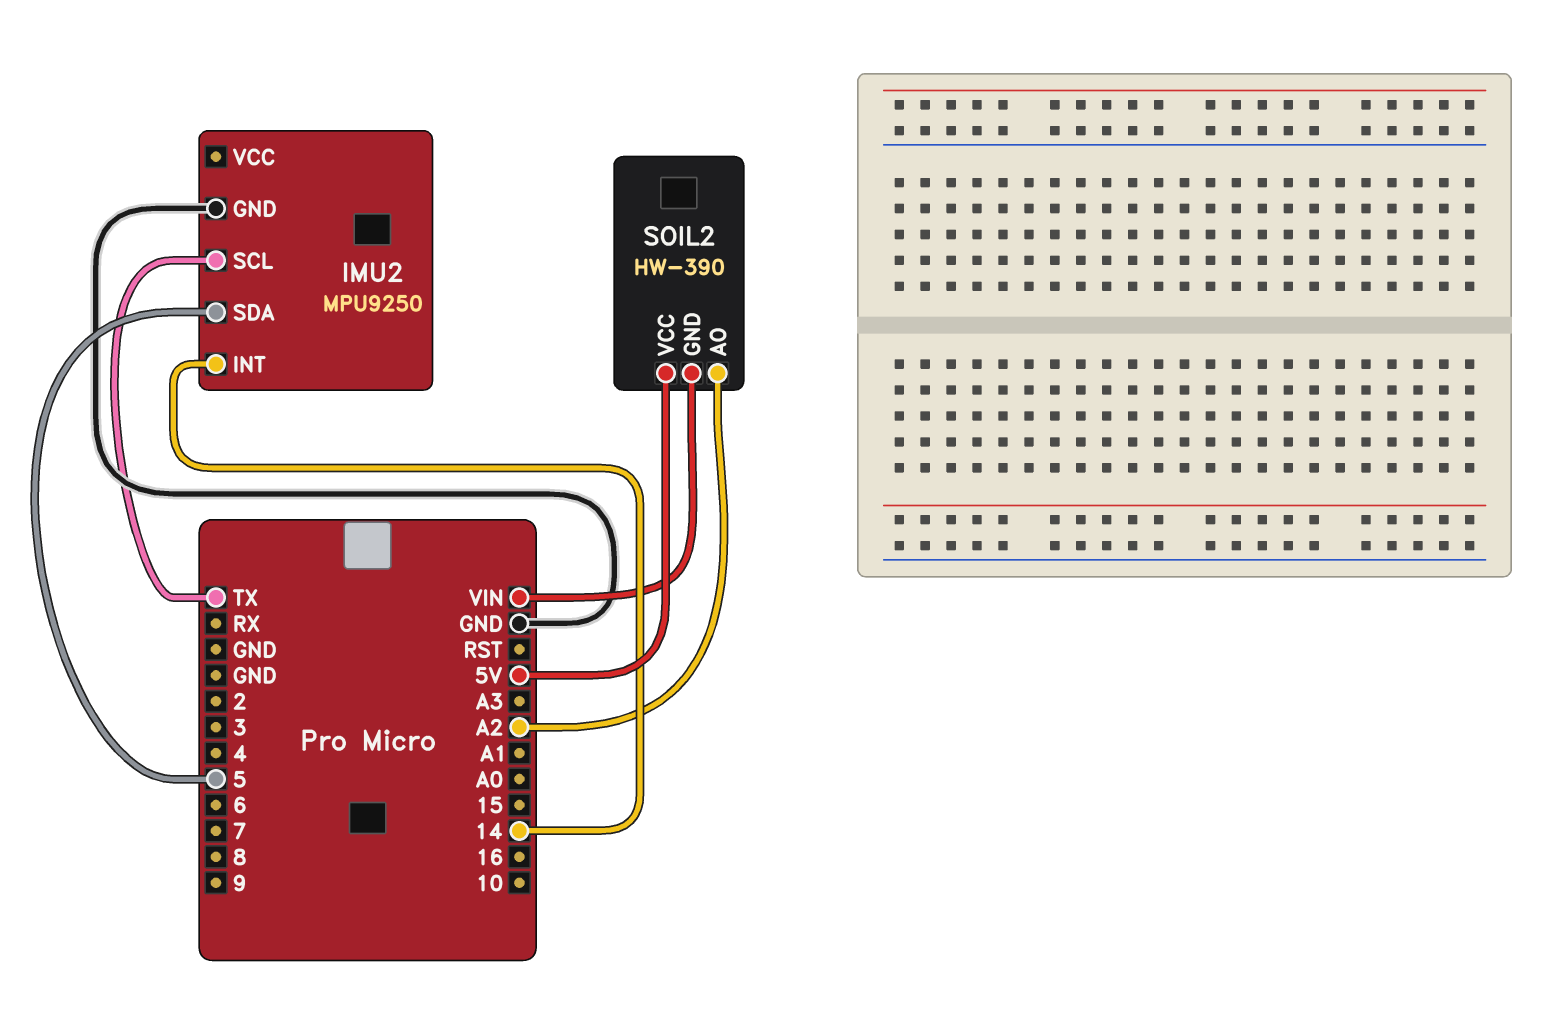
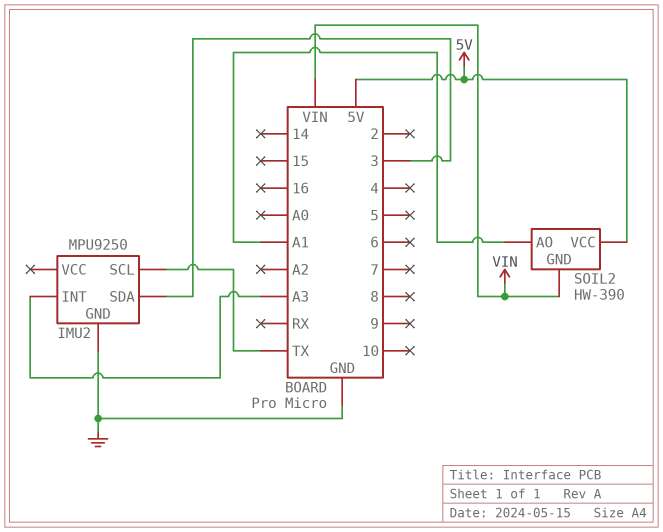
IMU2 pin INT: 14 -> A3
IMU2 pin SDA: 5 -> 3
SOIL2 pin AO: A2 -> A1

